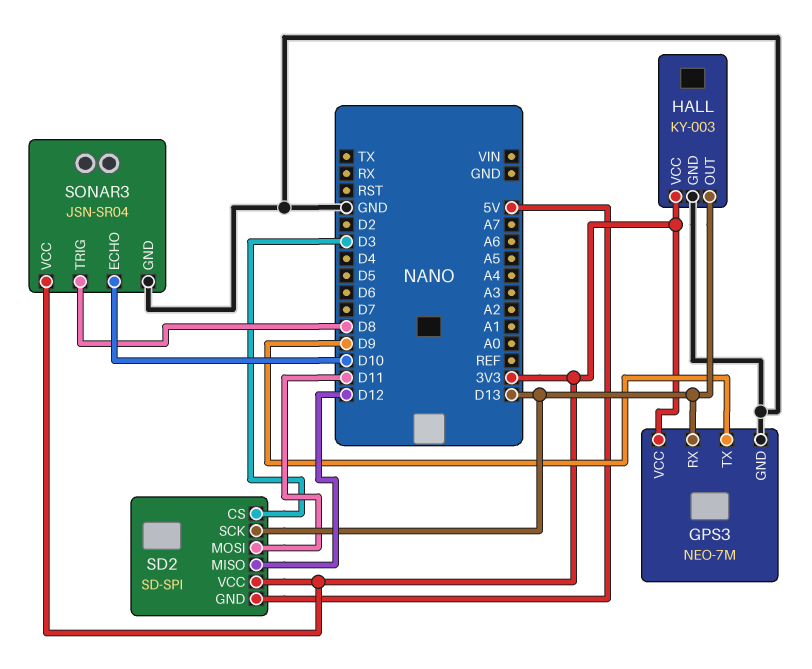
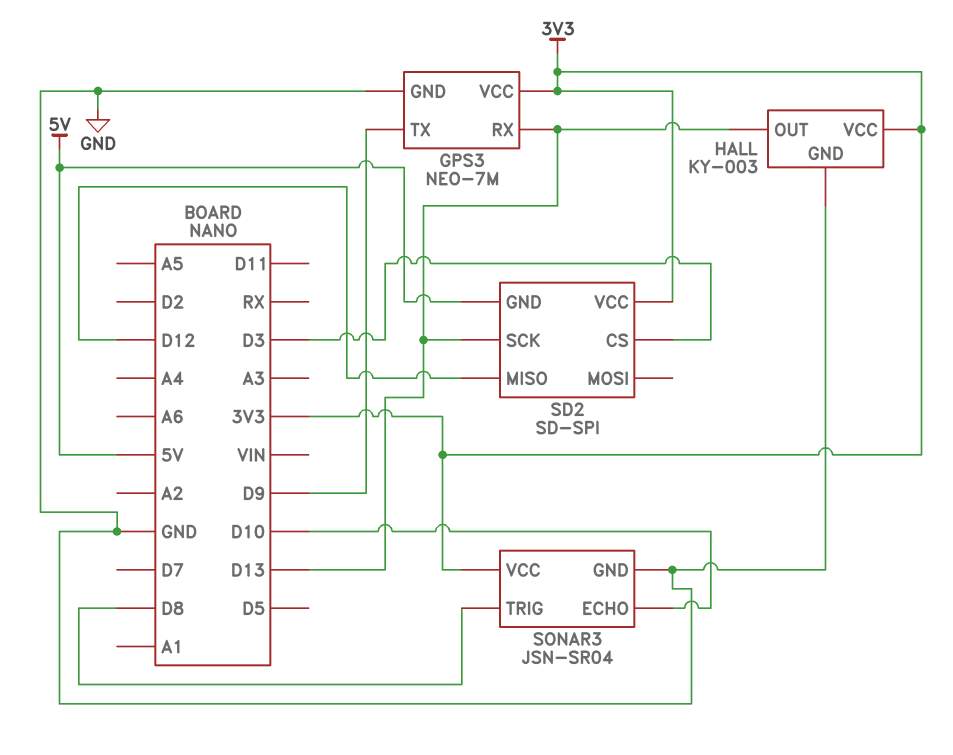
SD2 pin MOSI: D11 -> none

